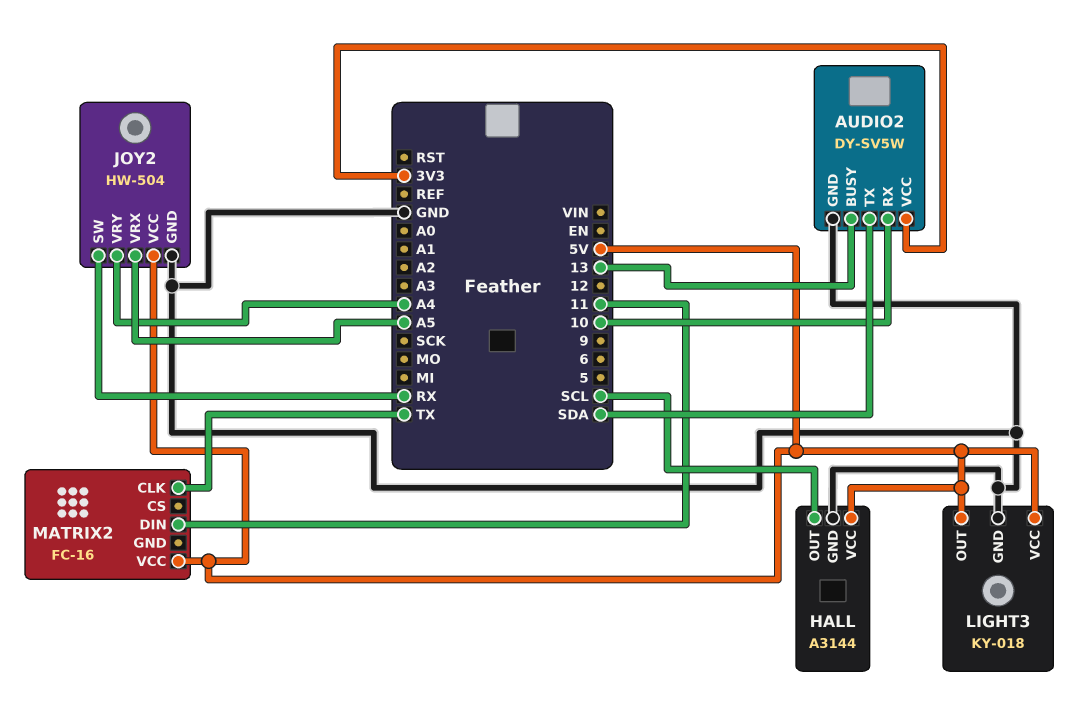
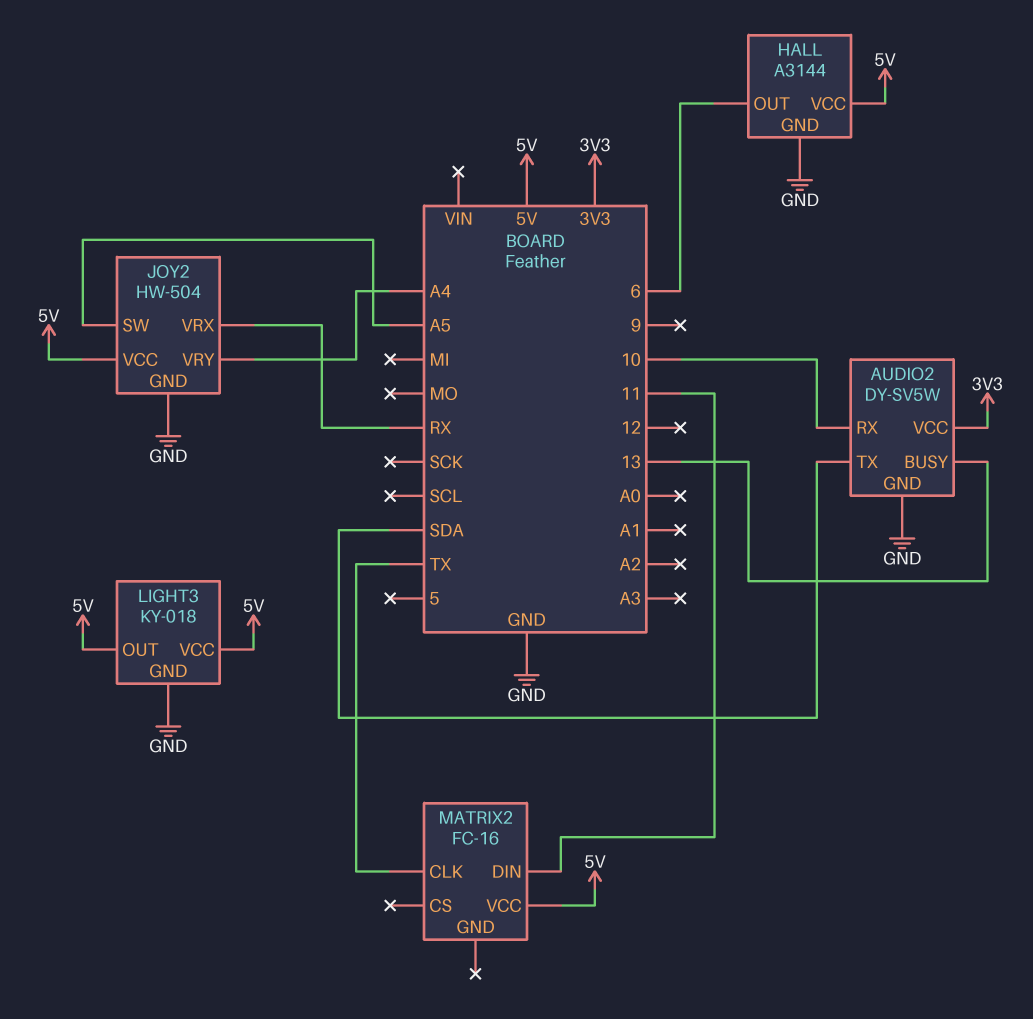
HALL pin OUT: SCL -> 6
JOY2 pin SW: RX -> A5
JOY2 pin VRX: A5 -> RX

